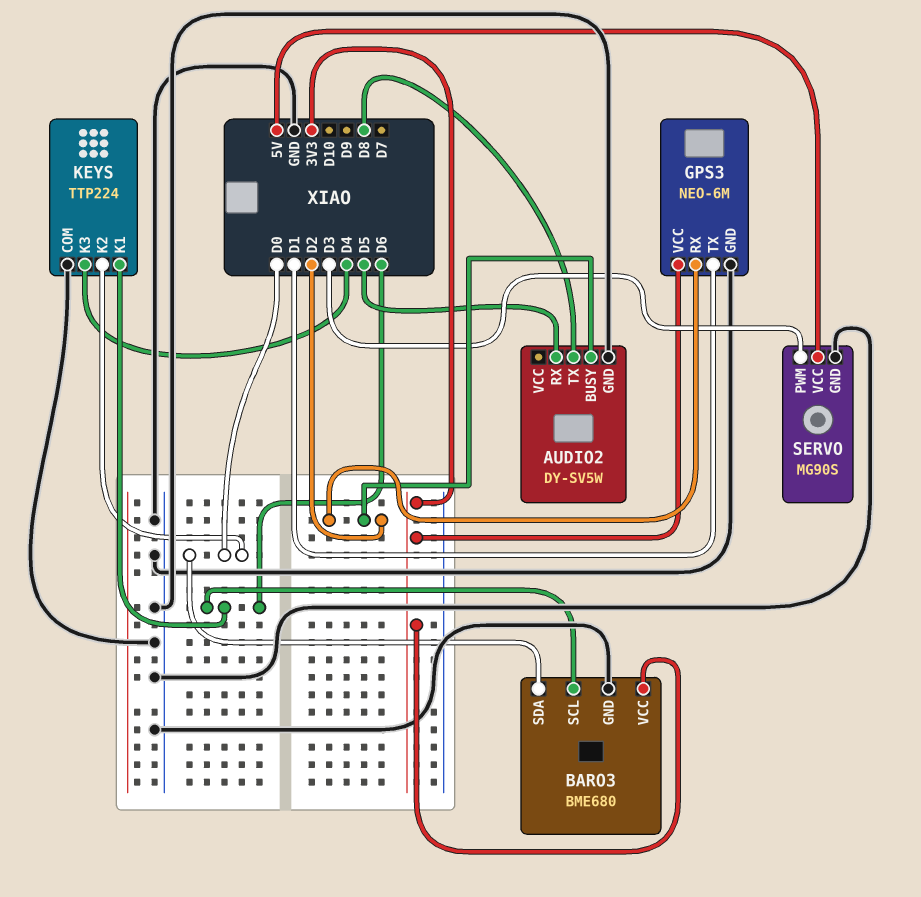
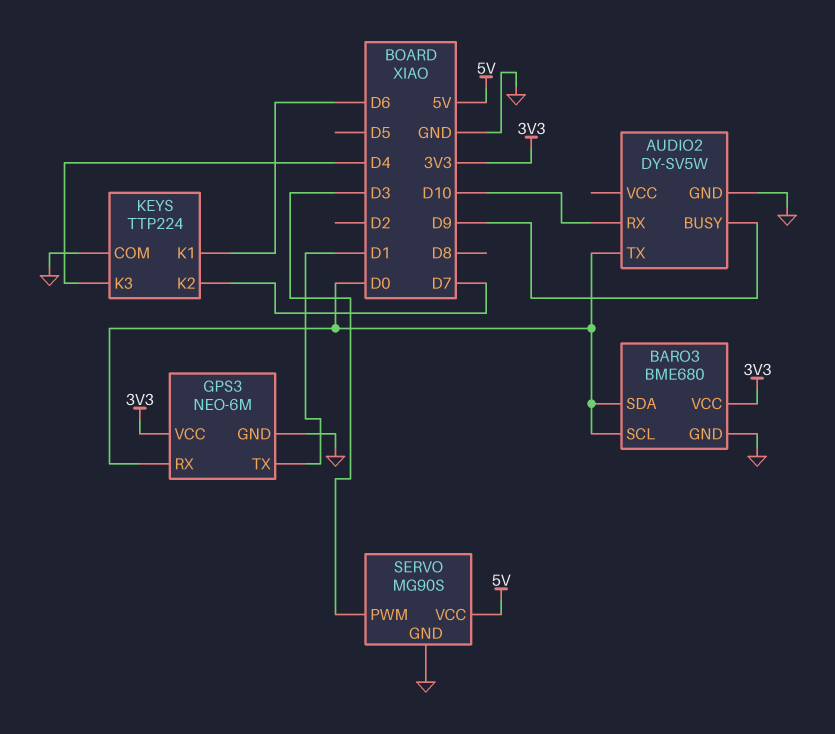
AUDIO2 pin BUSY: D2 -> D9
AUDIO2 pin RX: D5 -> D10
AUDIO2 pin TX: D8 -> D0
BARO3 pin SCL: D6 -> D0
GPS3 pin RX: D2 -> D0
KEYS pin K2: D0 -> D7

